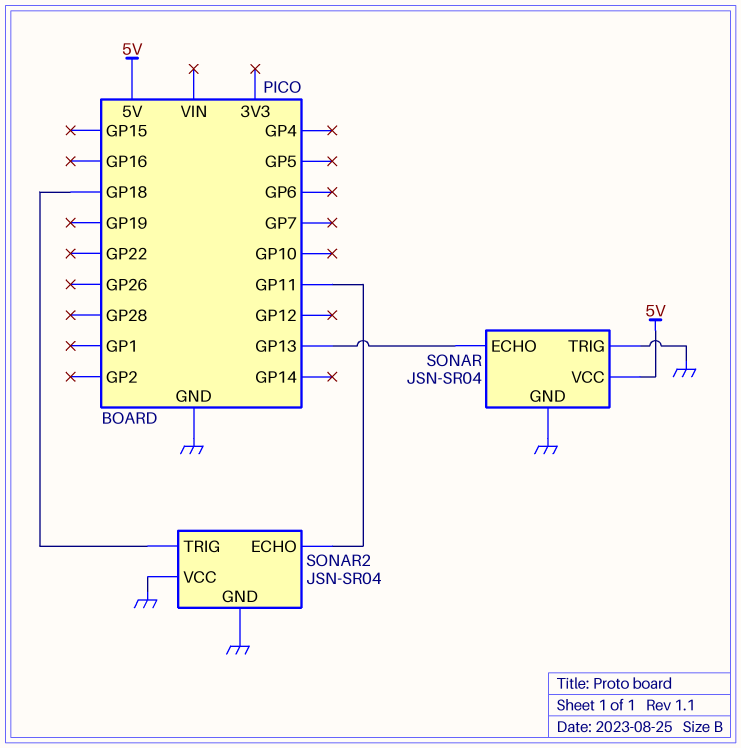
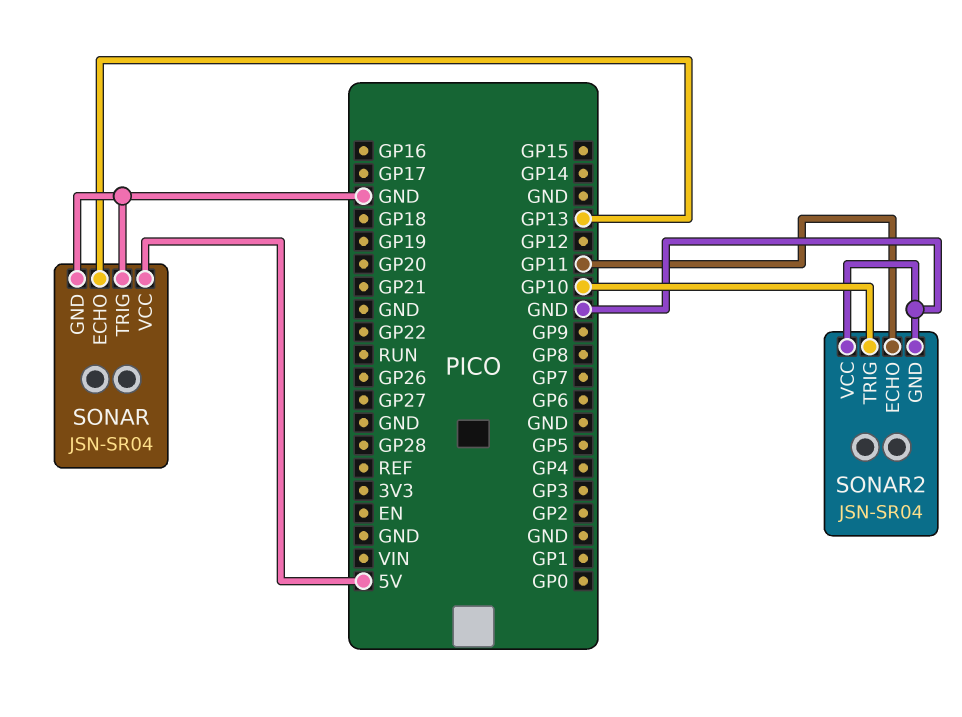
SONAR2 pin TRIG: GP18 -> GP10

